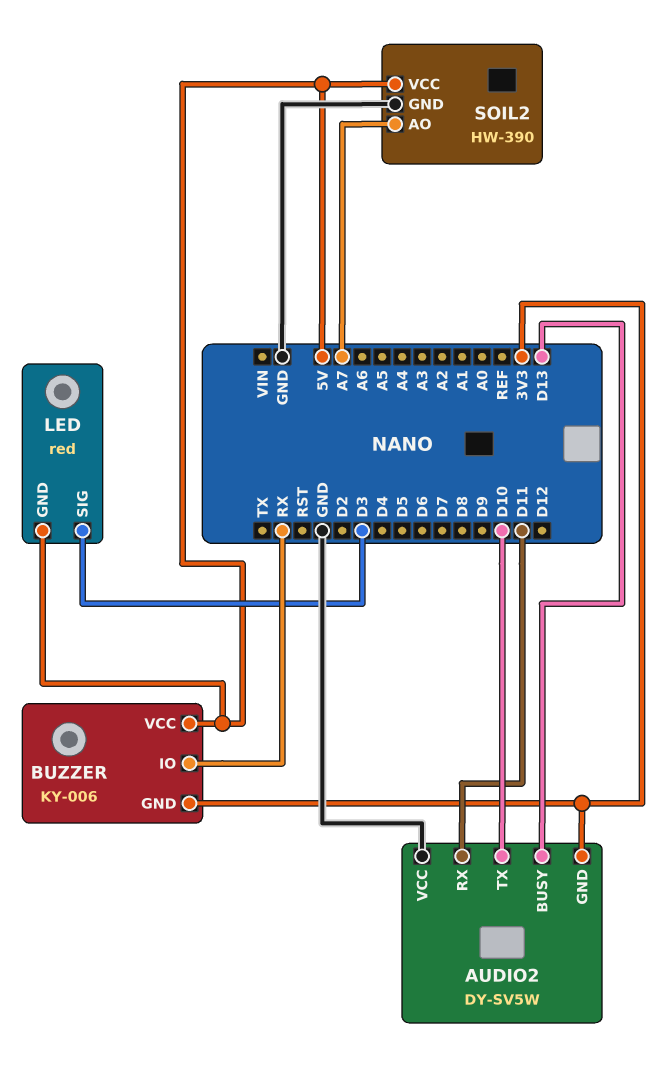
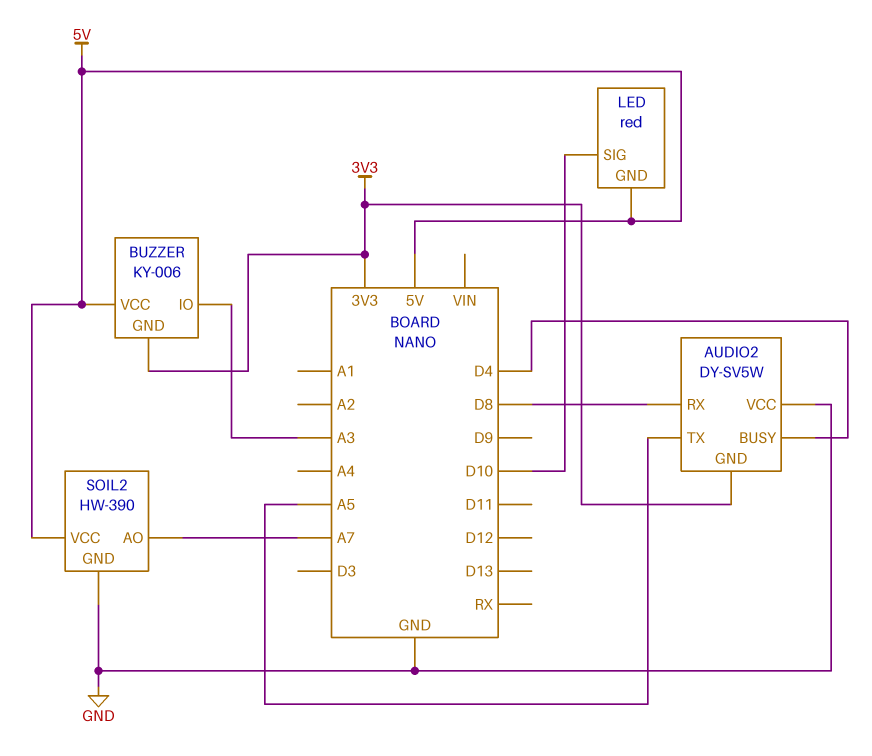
AUDIO2 pin BUSY: D13 -> D4
AUDIO2 pin RX: D11 -> D8
AUDIO2 pin TX: D10 -> A5
BUZZER pin IO: RX -> A3
LED pin SIG: D3 -> D10

